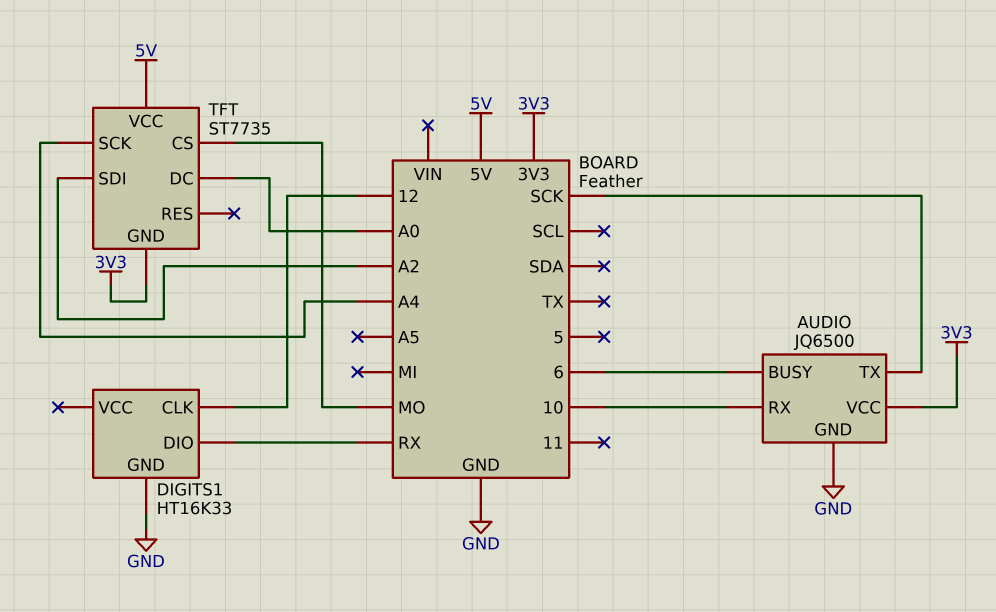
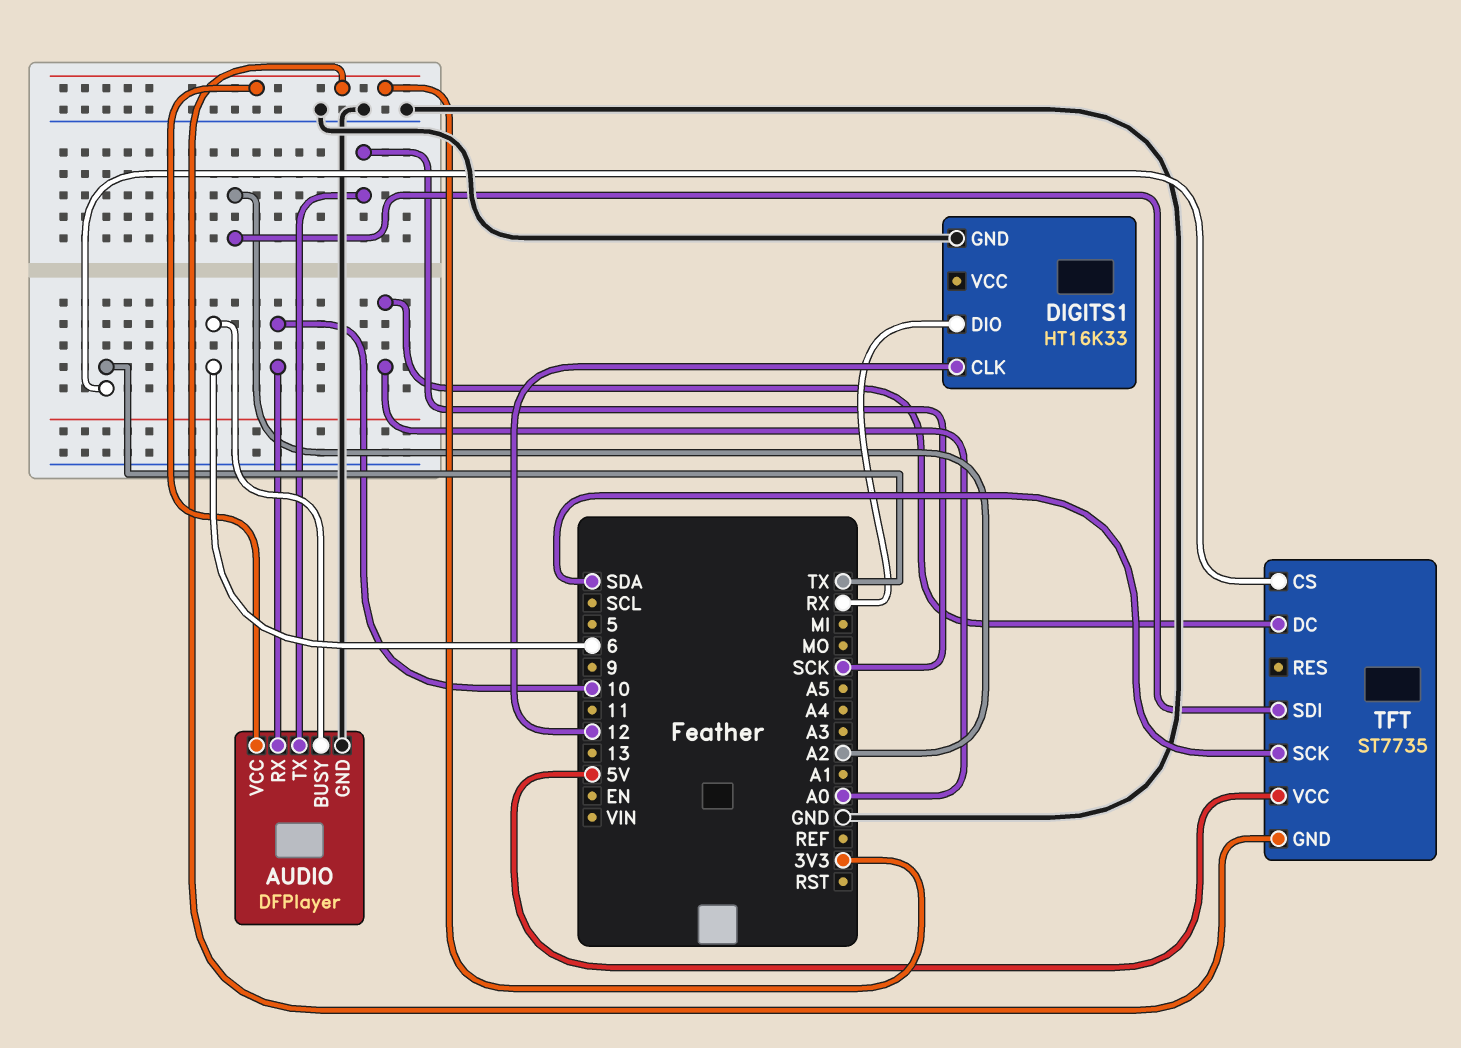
AUDIO: JQ6500 -> DFPlayer
TFT pin CS: MO -> TX
TFT pin SCK: A4 -> SDA

